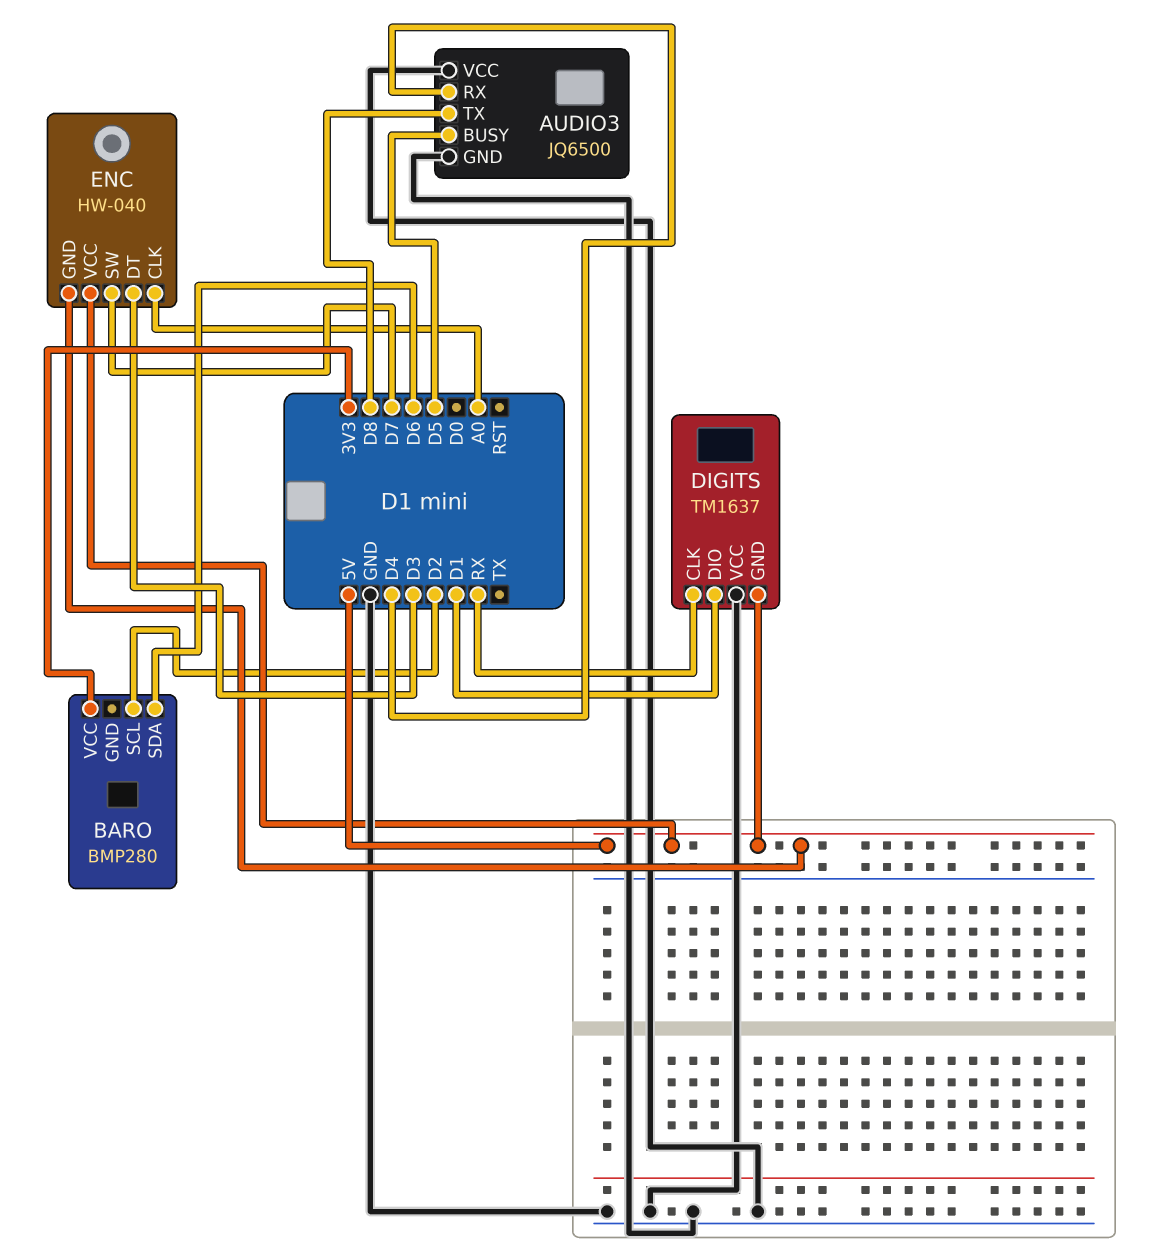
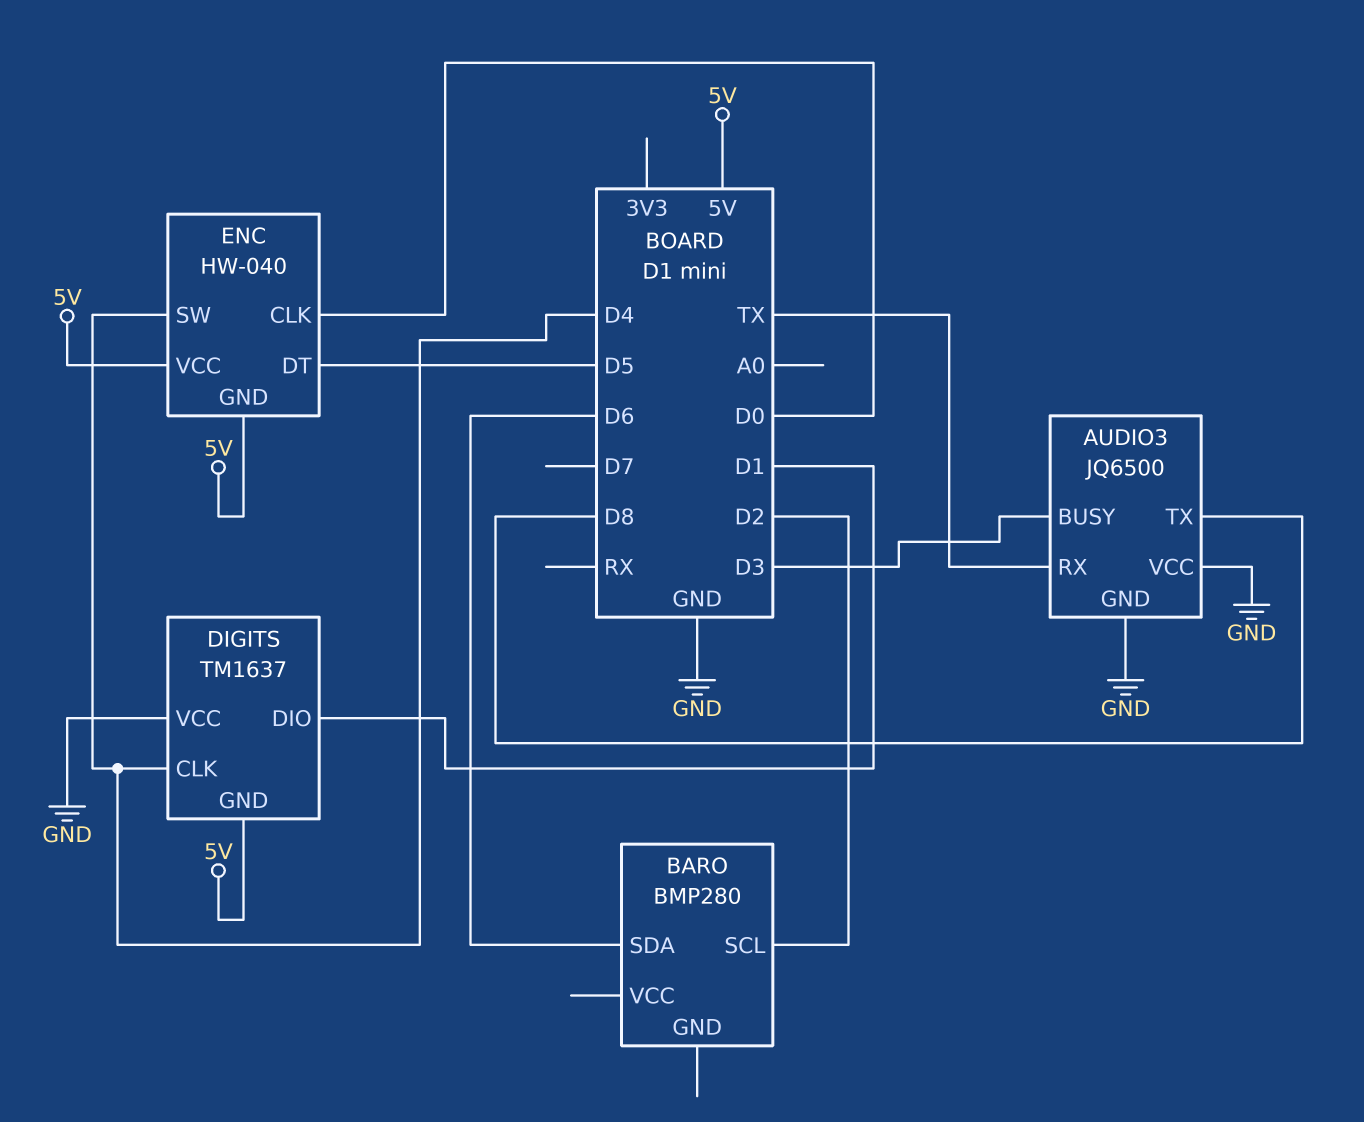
AUDIO3 pin BUSY: D5 -> D3
AUDIO3 pin RX: D4 -> TX
BARO pin VCC: 3V3 -> none
DIGITS pin CLK: RX -> D4
ENC pin CLK: A0 -> D0
ENC pin DT: D3 -> D5
ENC pin SW: D7 -> D4

